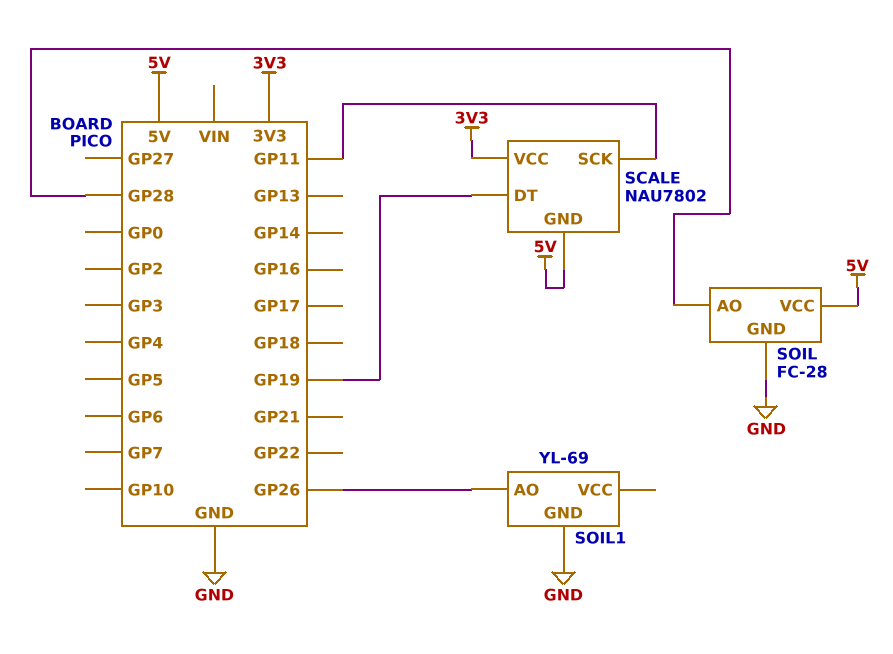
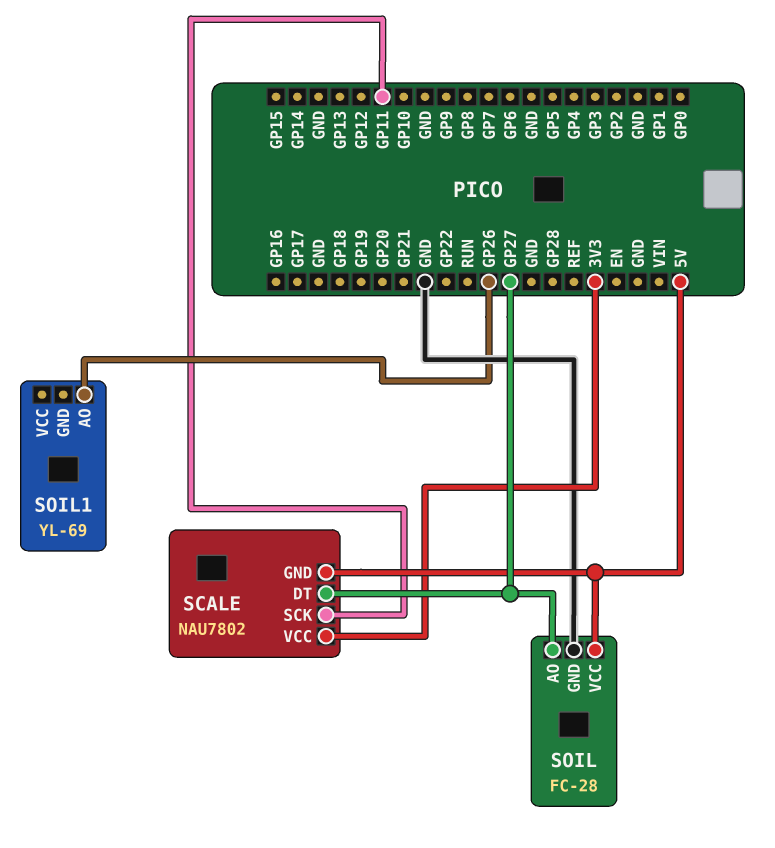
SCALE pin DT: GP19 -> GP27
SOIL pin AO: GP28 -> GP27
SOIL1 pin GND: GND -> none

